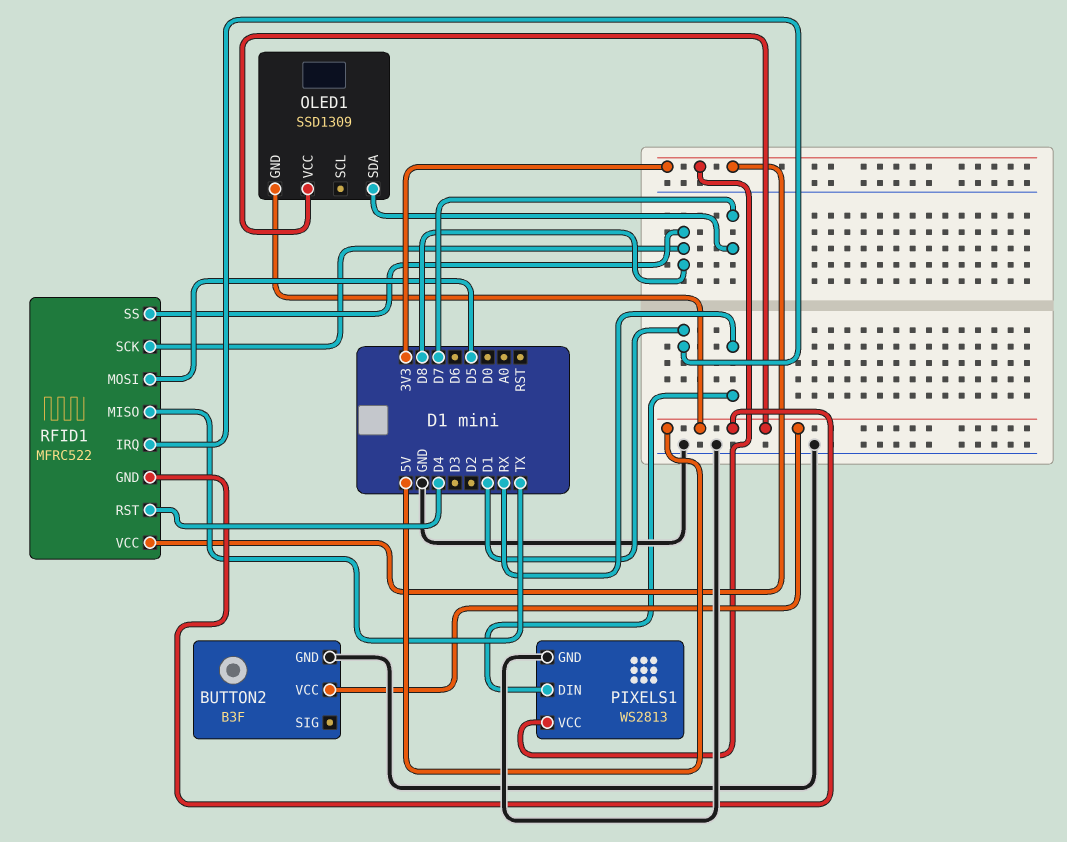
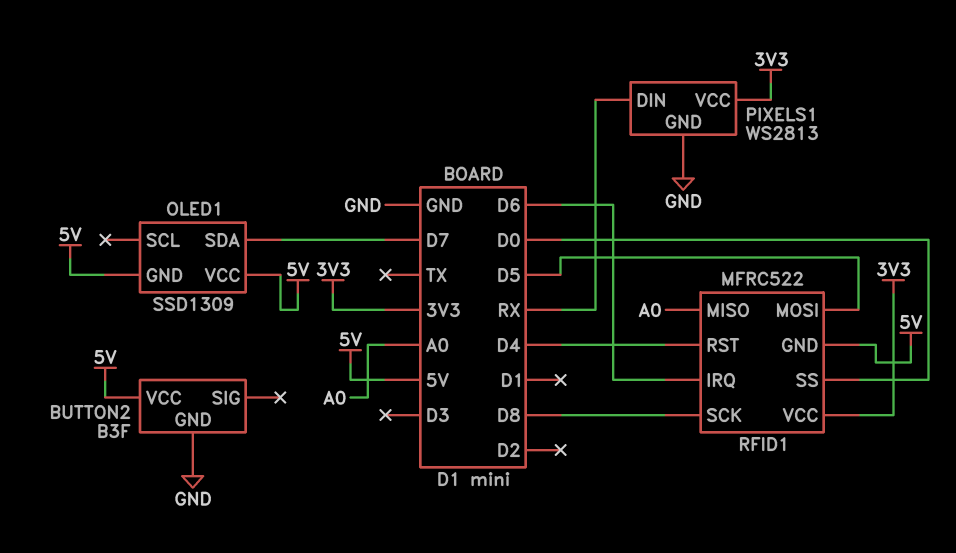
RFID1 pin IRQ: D1 -> D6
RFID1 pin MISO: TX -> A0
RFID1 pin SS: D8 -> D0

